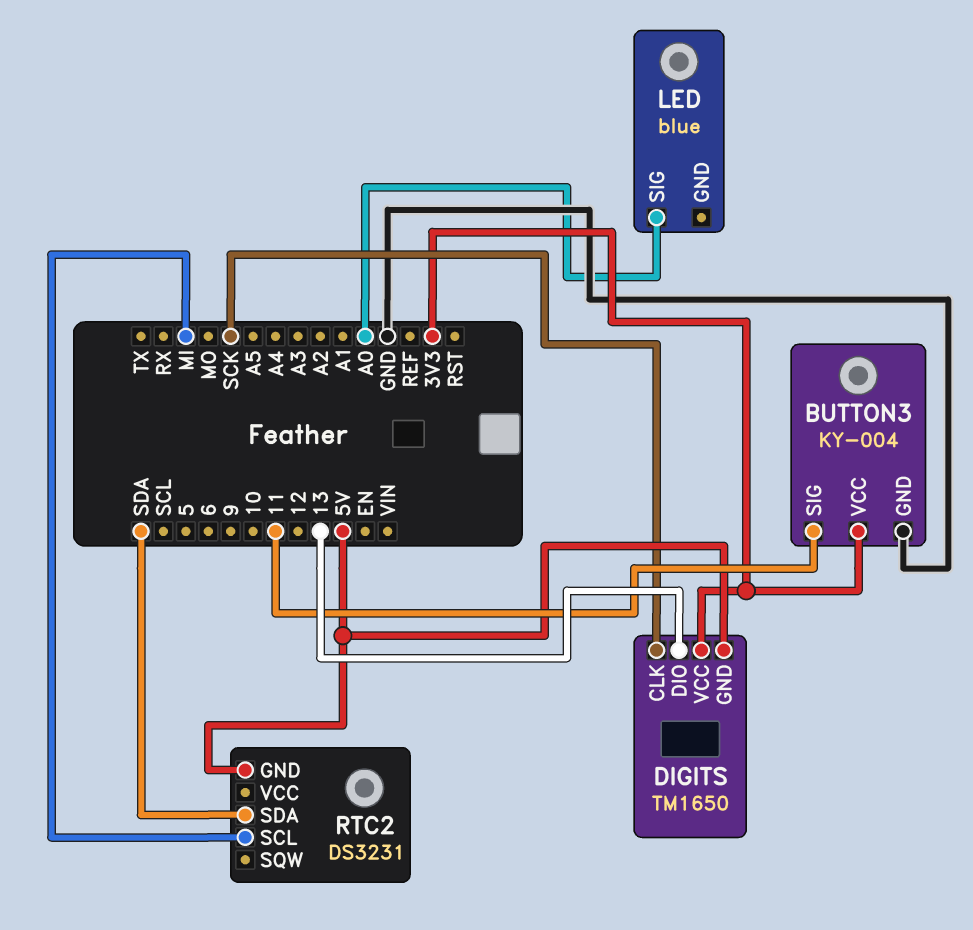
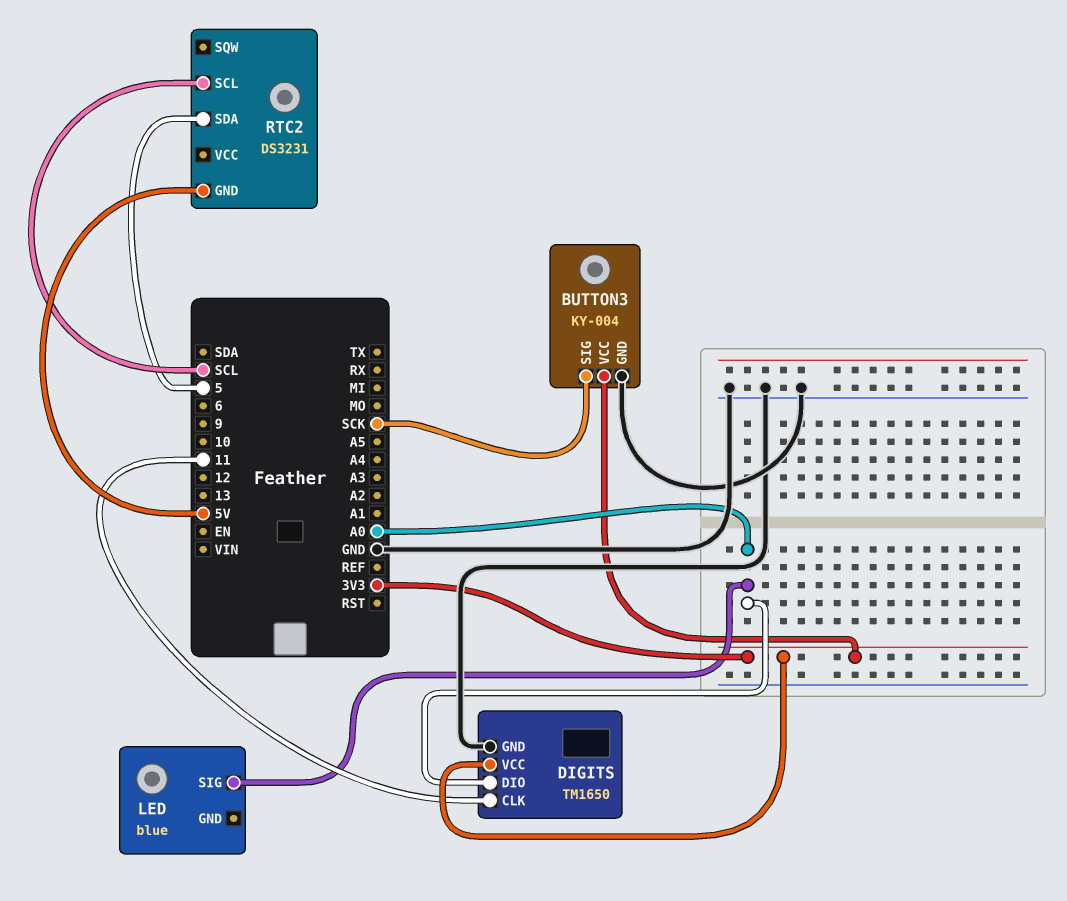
BUTTON3 pin SIG: 11 -> SCK
DIGITS pin CLK: SCK -> 11
DIGITS pin DIO: 13 -> A0
DIGITS pin GND: 5V -> GND
RTC2 pin SCL: MI -> SCL
RTC2 pin SDA: SDA -> 5

